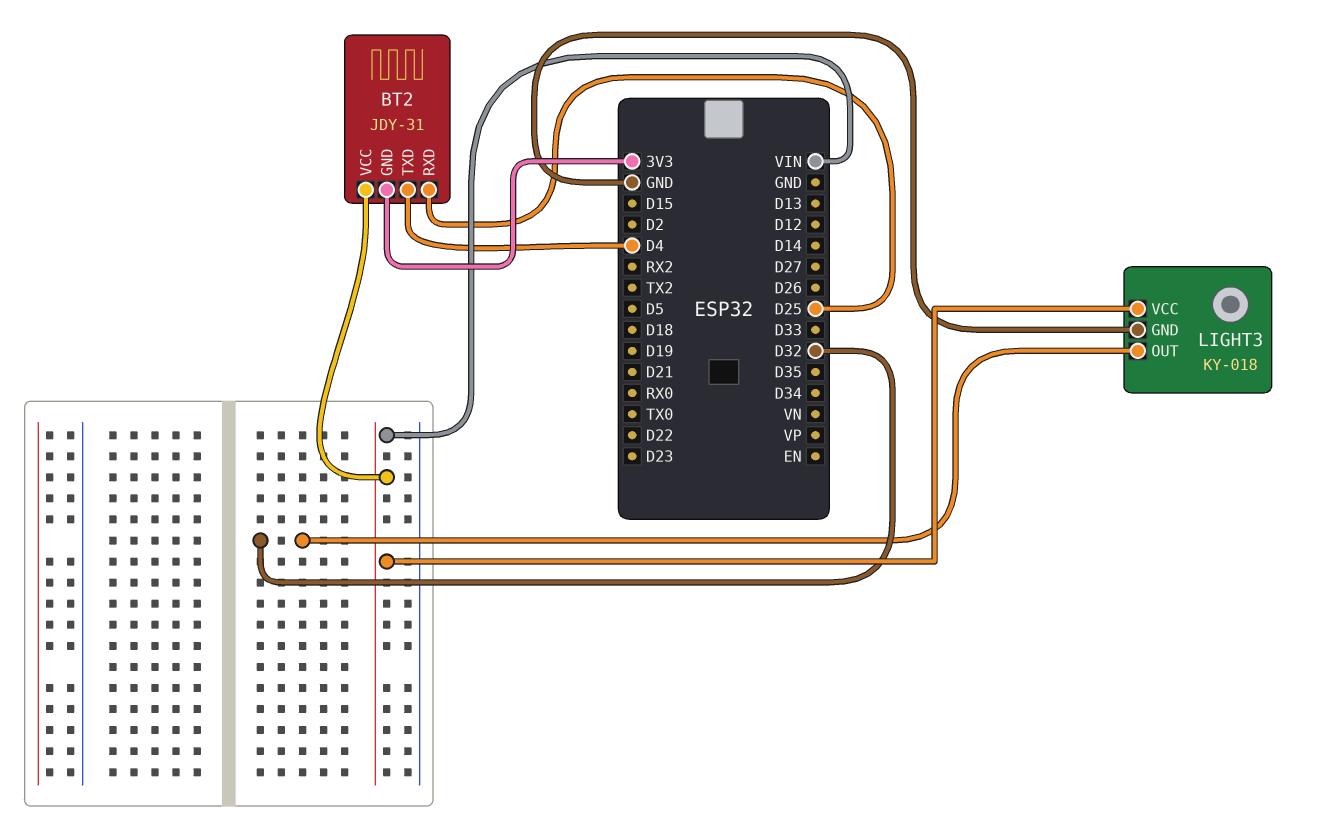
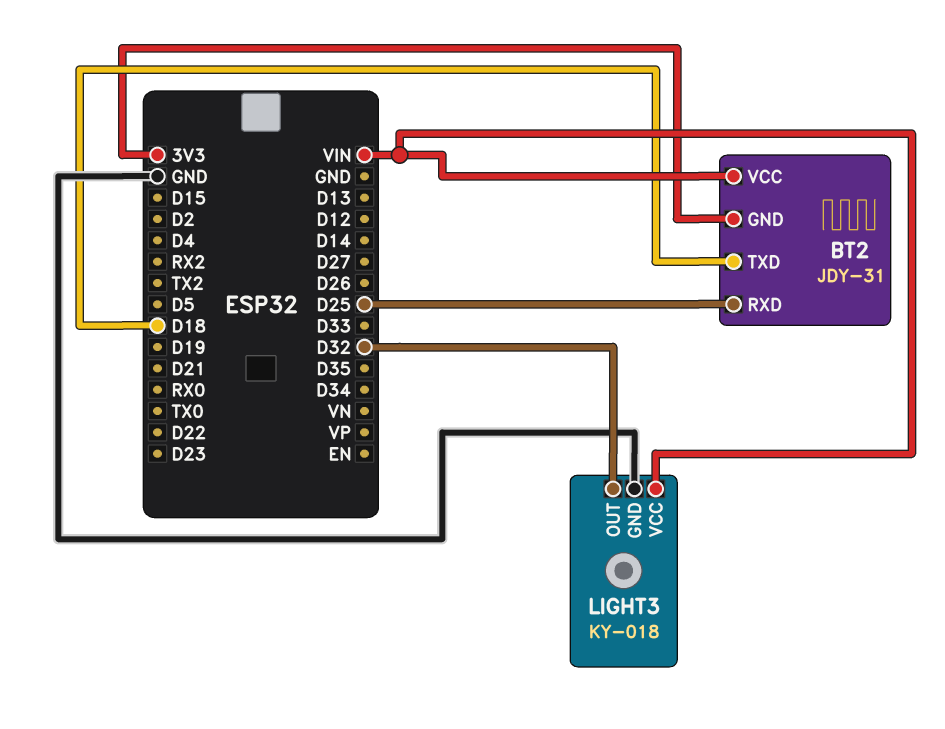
BT2 pin TXD: D4 -> D18

